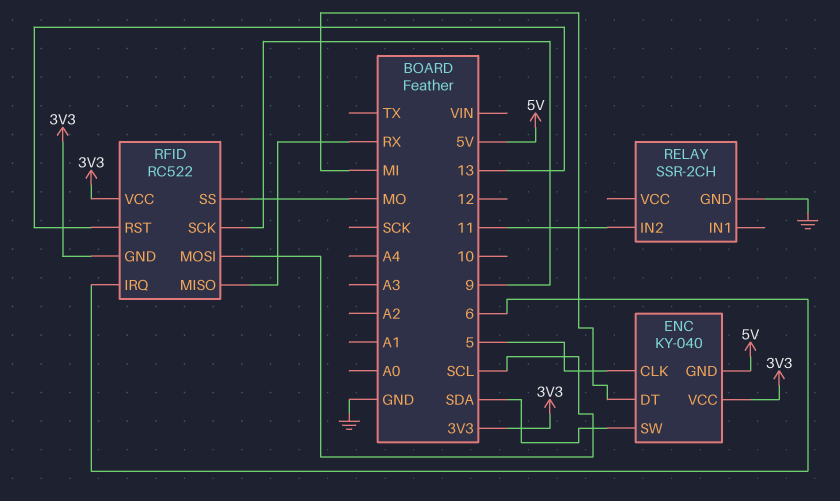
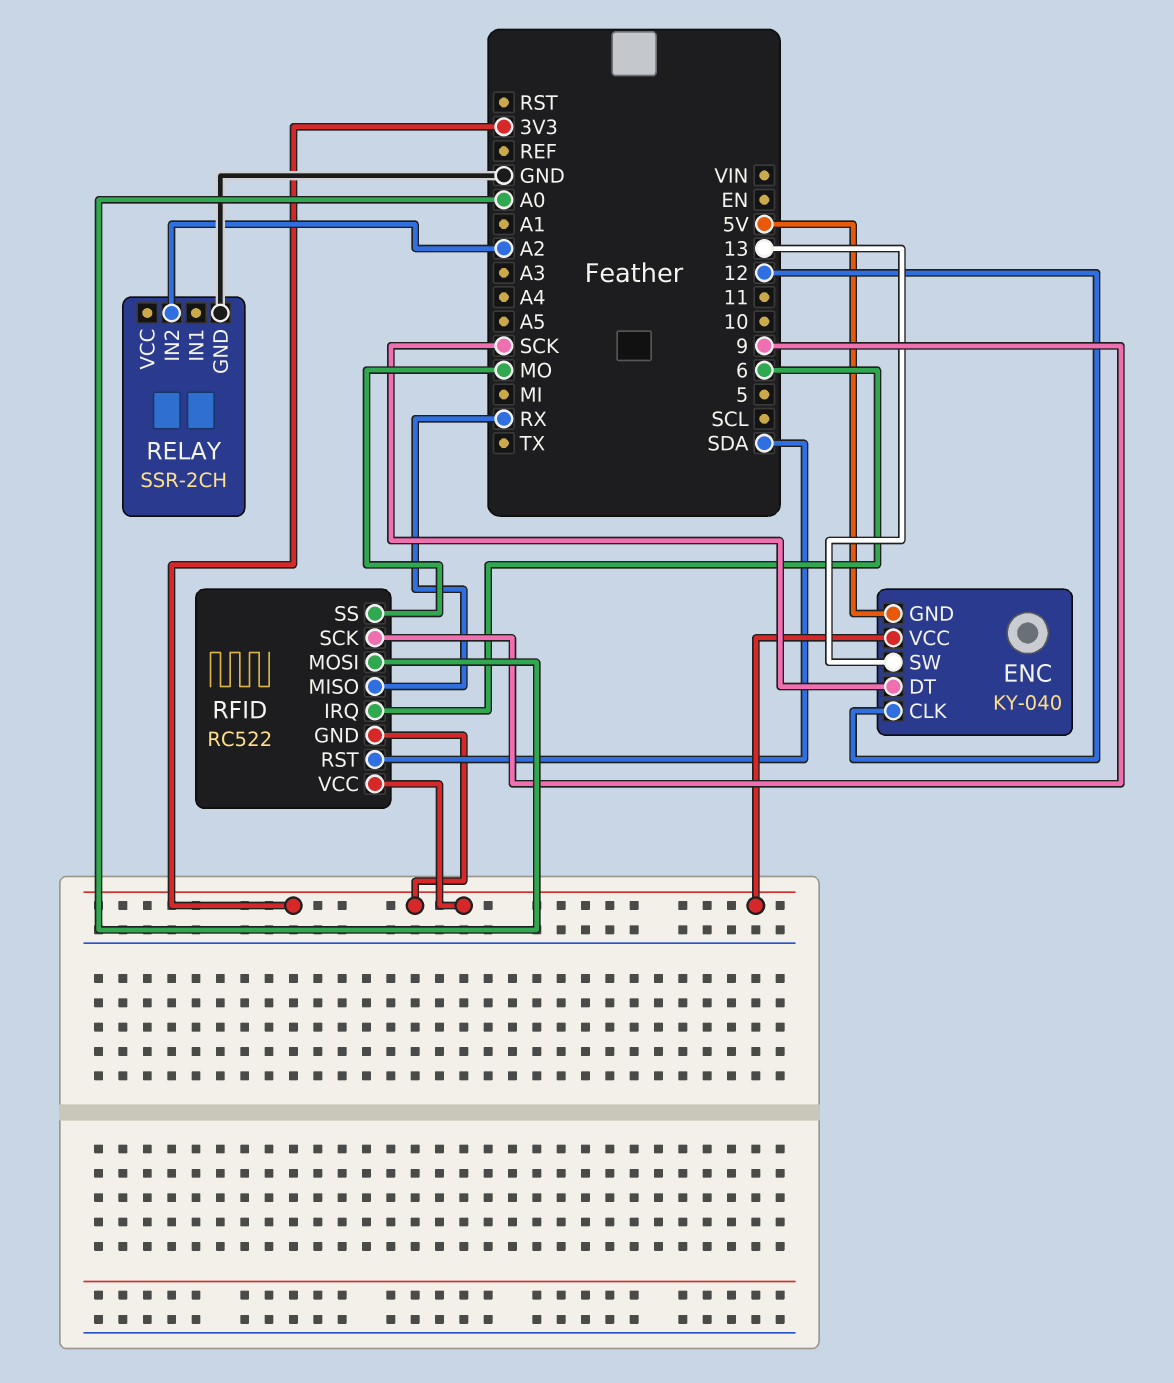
ENC pin CLK: 5 -> 12
ENC pin DT: MI -> SCK
ENC pin SW: SDA -> 13
RELAY pin IN2: 11 -> A2
RFID pin MOSI: SCL -> A0
RFID pin RST: 13 -> SDA

